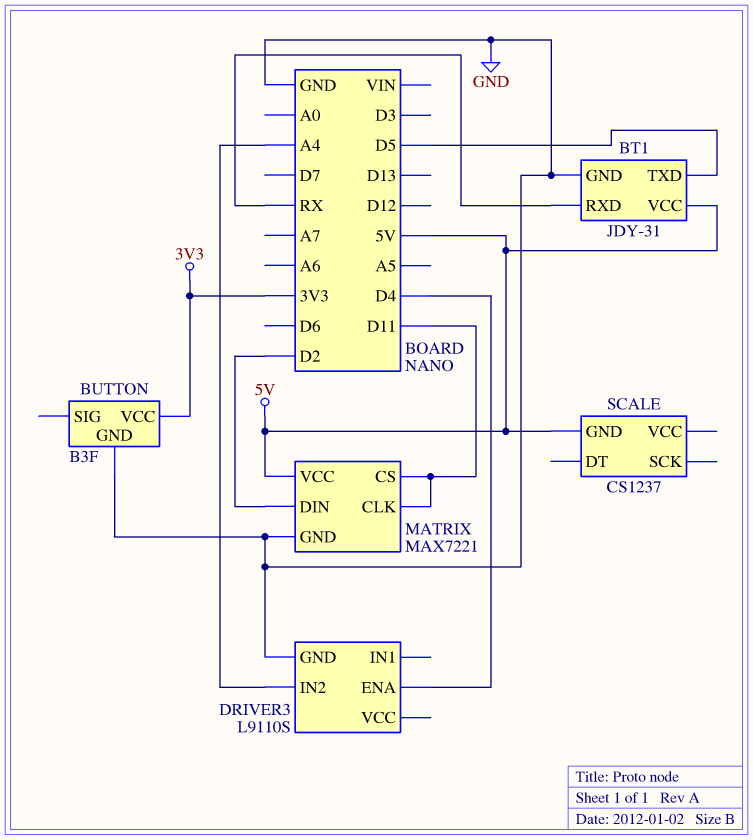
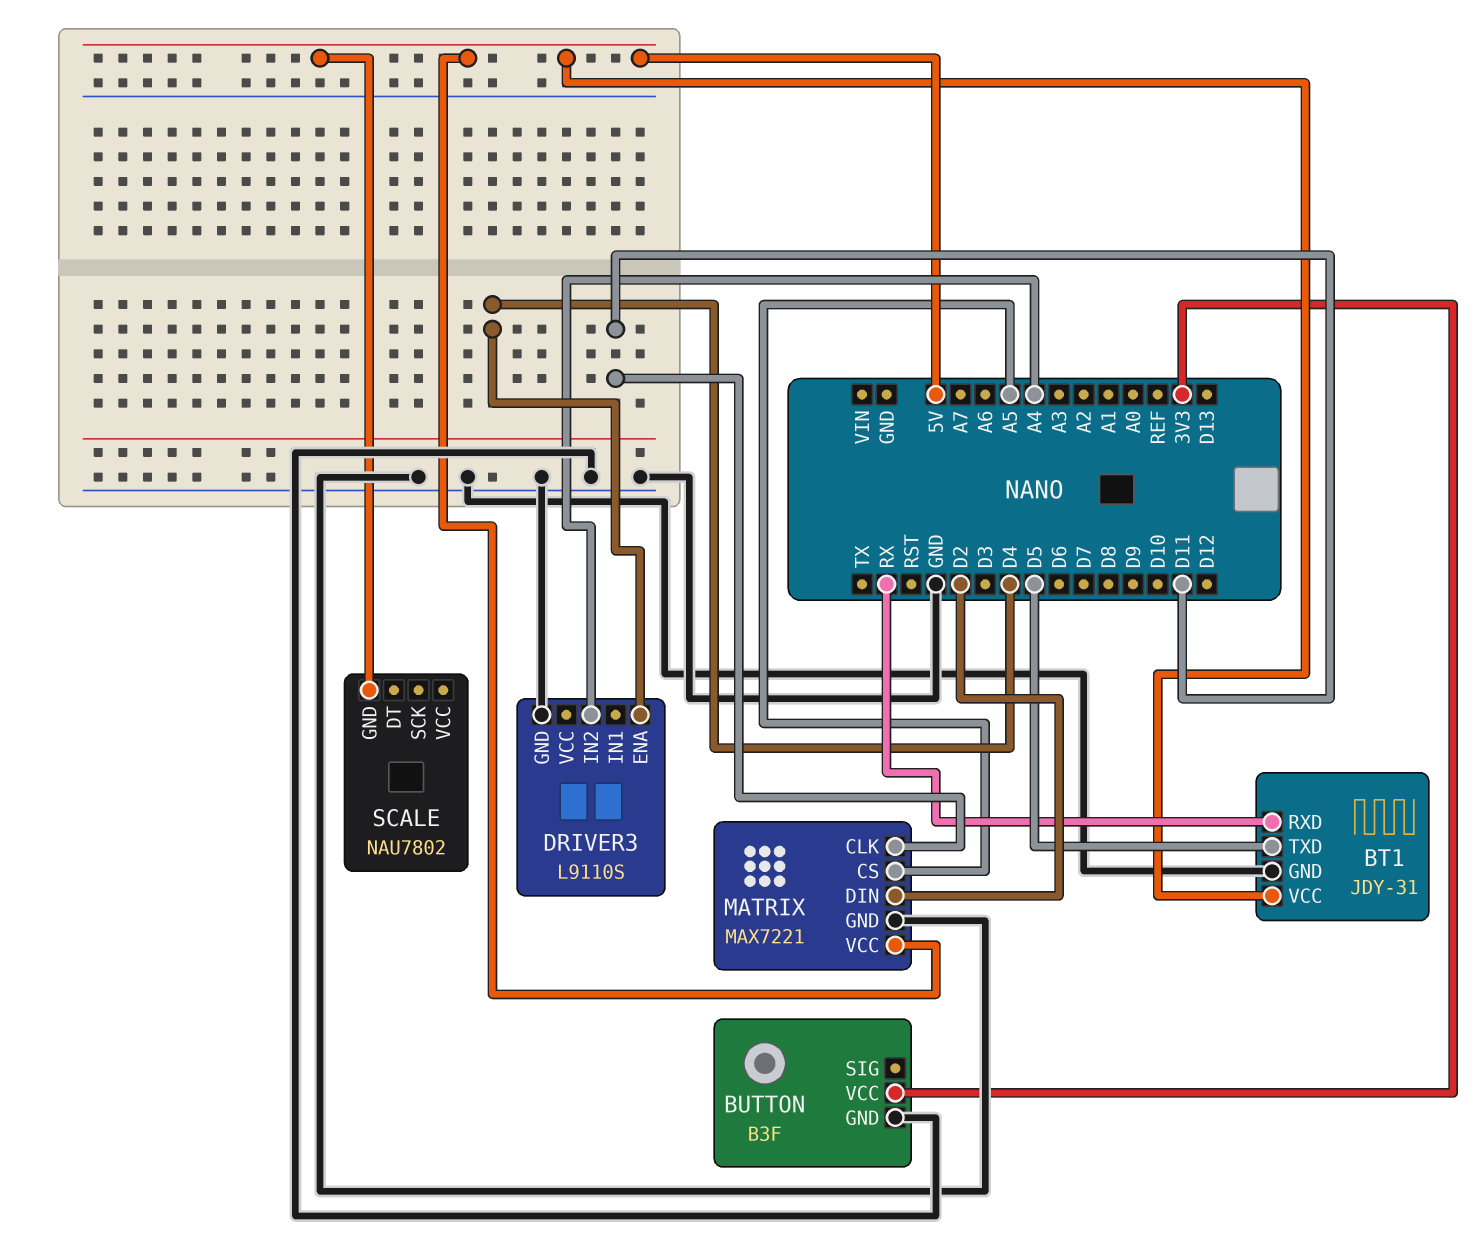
MATRIX pin CS: D11 -> A5
SCALE: CS1237 -> NAU7802

